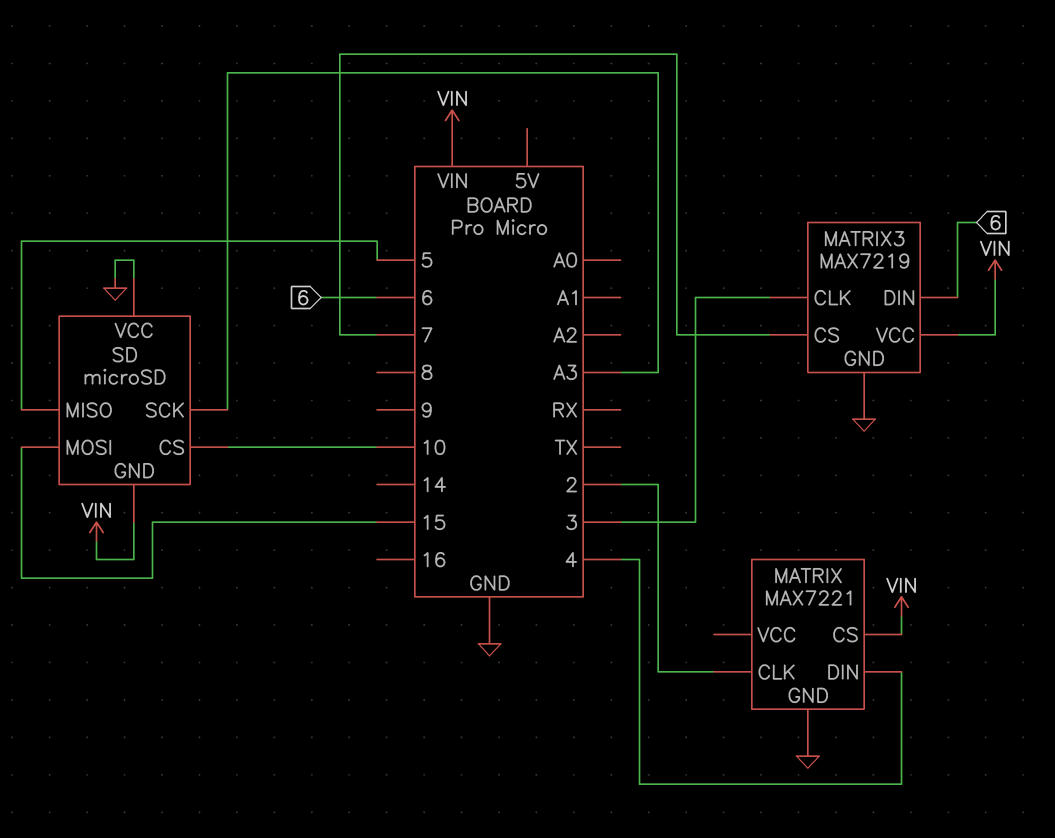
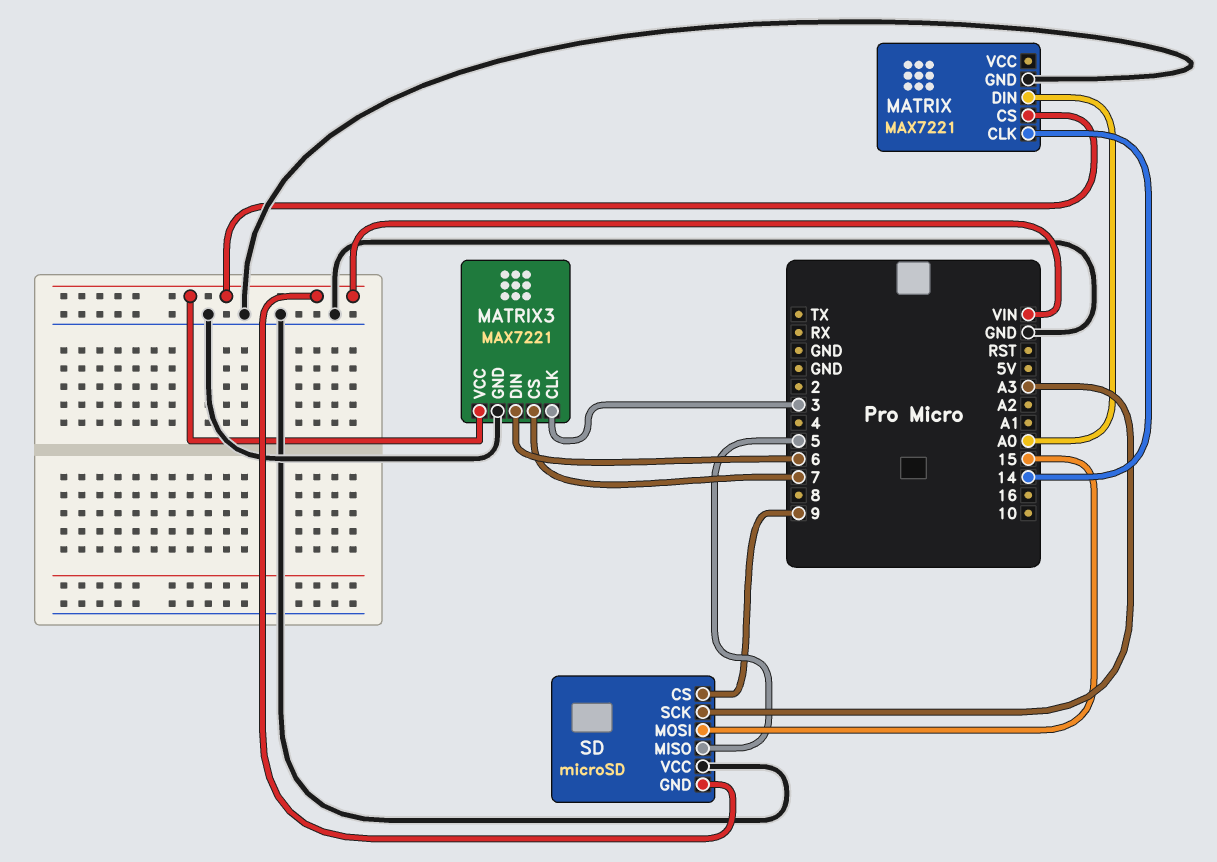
MATRIX pin CLK: 2 -> 14
MATRIX pin DIN: 4 -> A0
MATRIX3: MAX7219 -> MAX7221
SD pin CS: 10 -> 9

